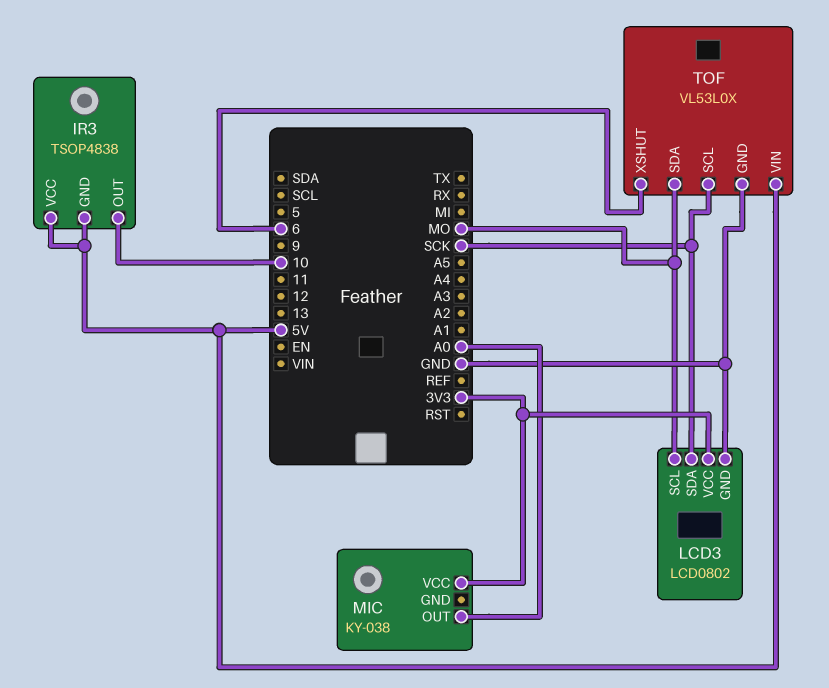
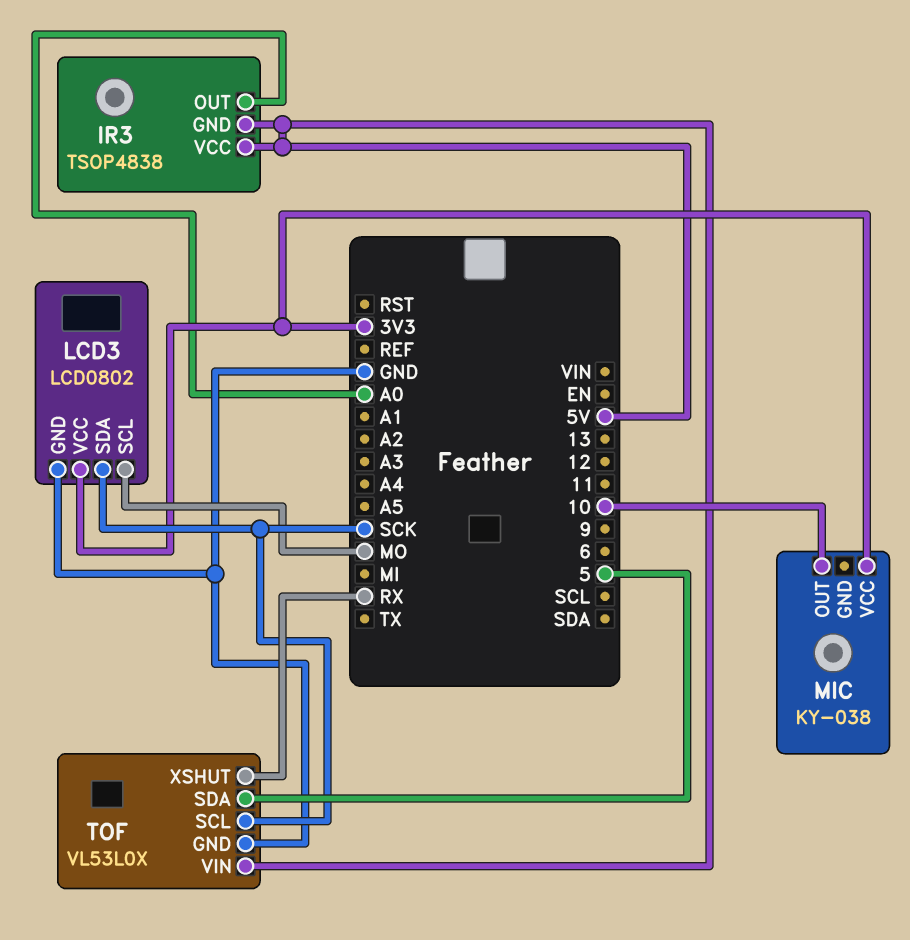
IR3 pin OUT: 10 -> A0
MIC pin OUT: A0 -> 10
TOF pin SDA: MO -> 5
TOF pin XSHUT: 6 -> RX

